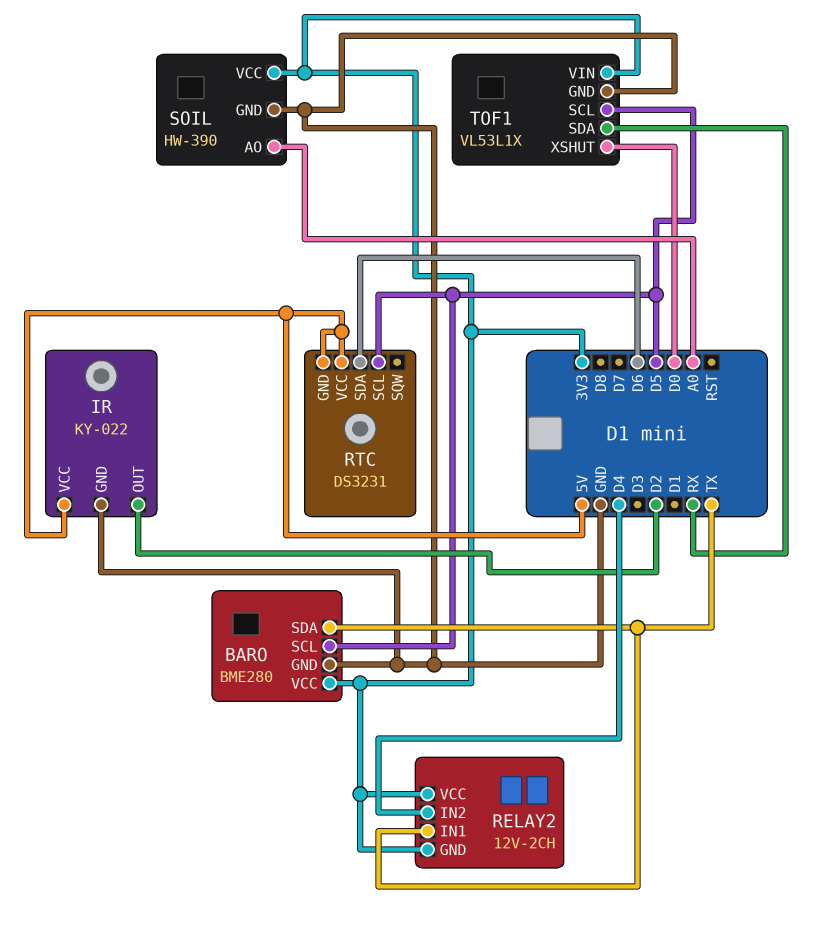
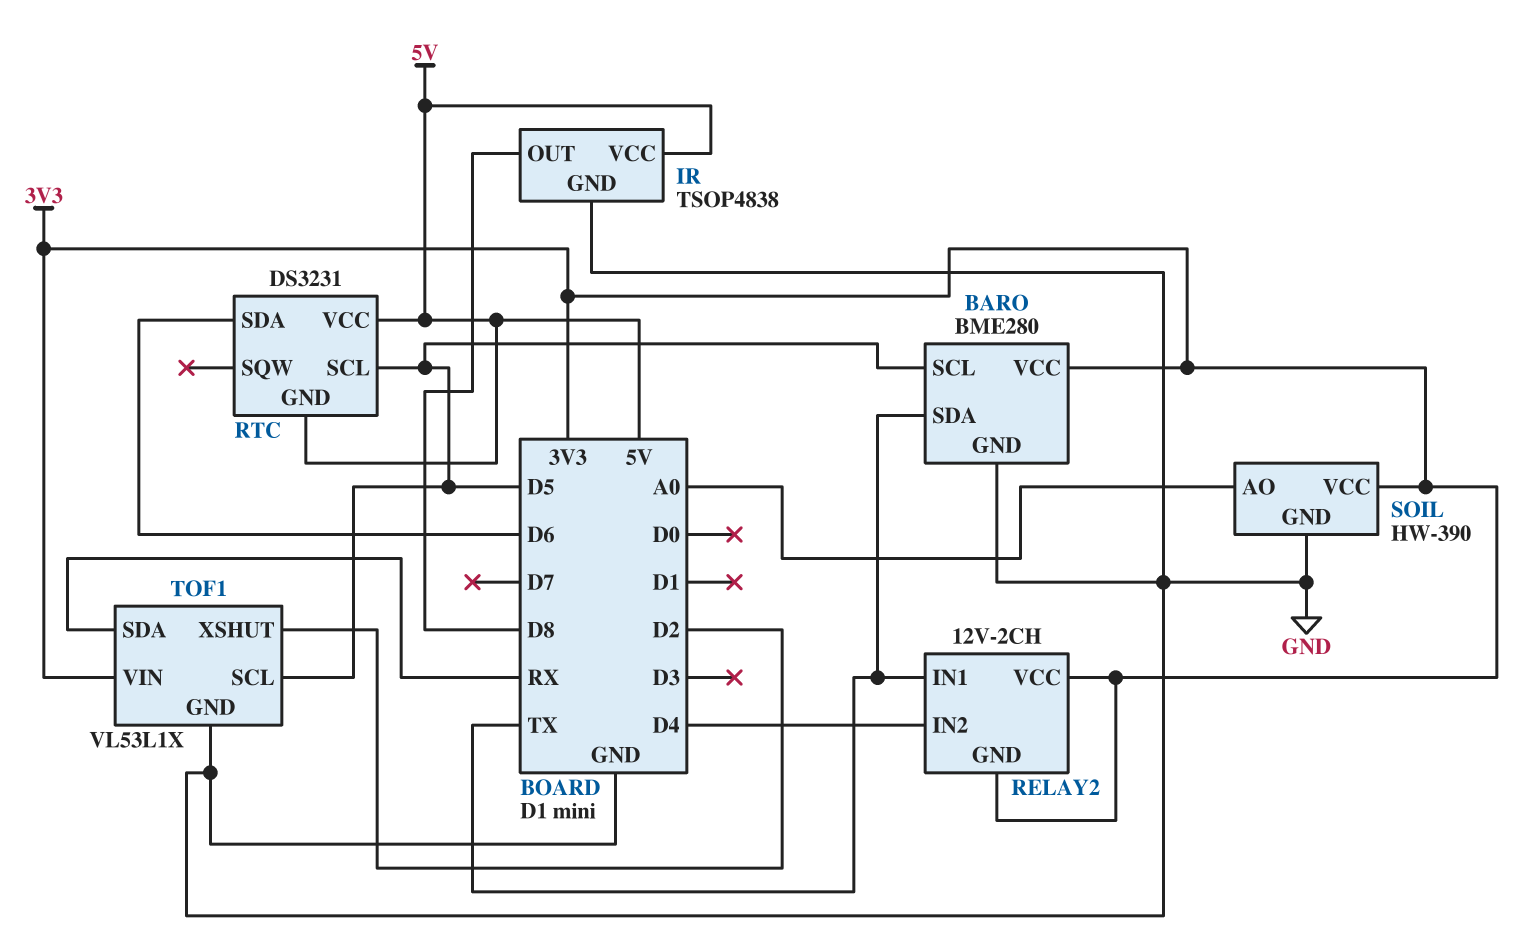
IR: KY-022 -> TSOP4838
IR pin OUT: D2 -> D8
TOF1 pin XSHUT: D0 -> D2

